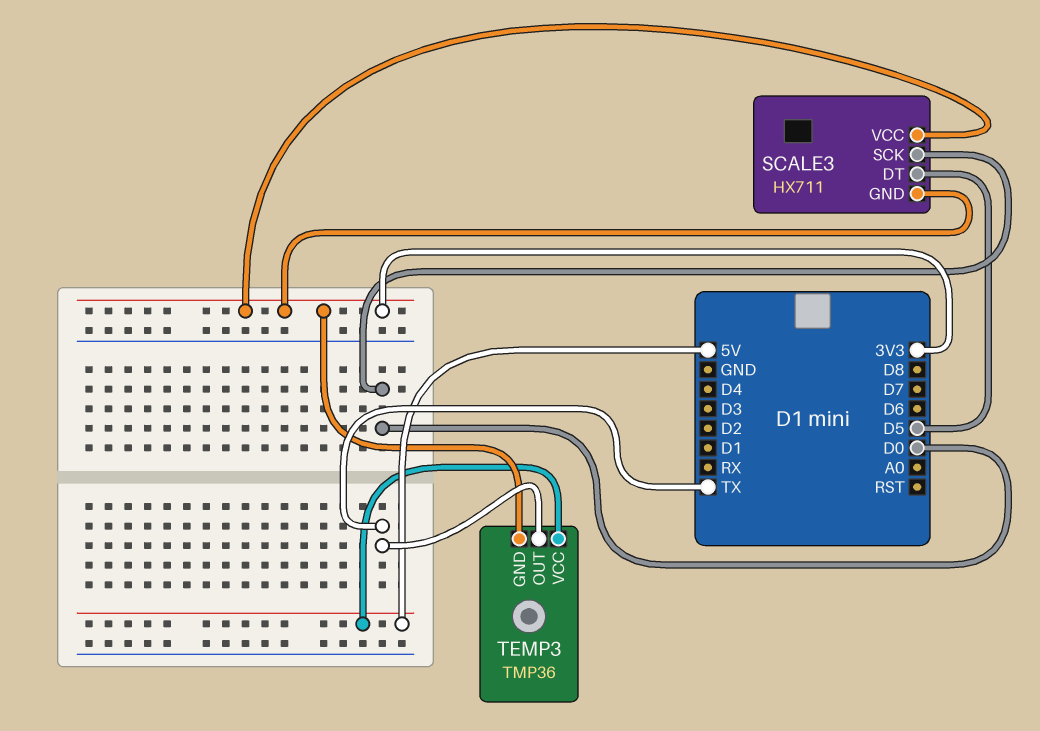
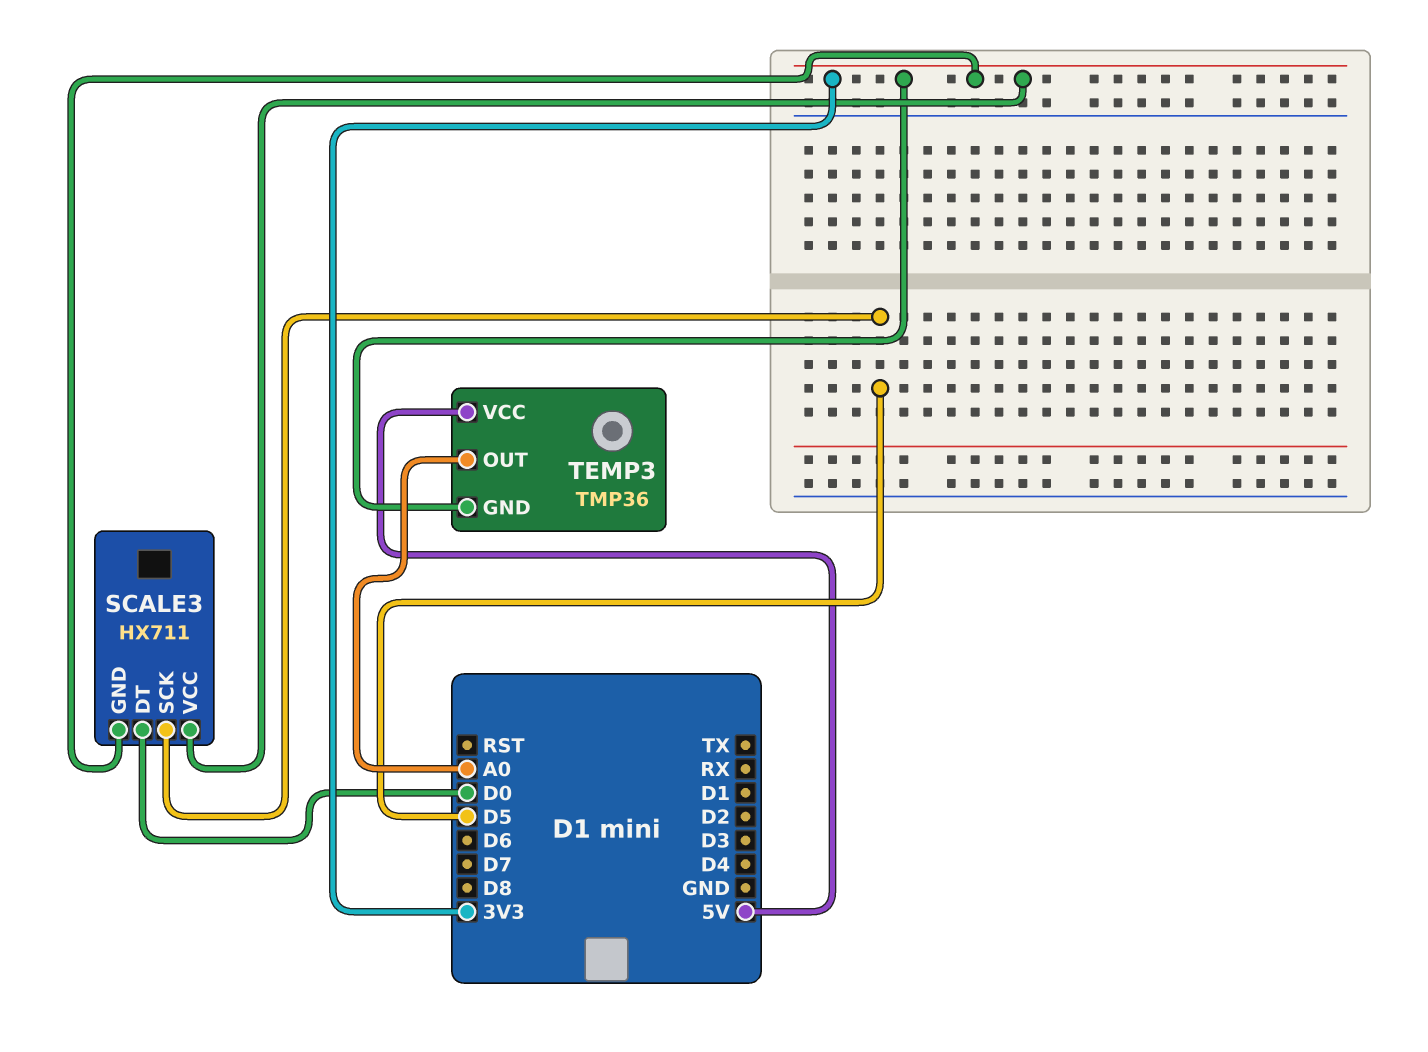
SCALE3 pin DT: D5 -> D0
SCALE3 pin SCK: D0 -> D5
TEMP3 pin OUT: TX -> A0

